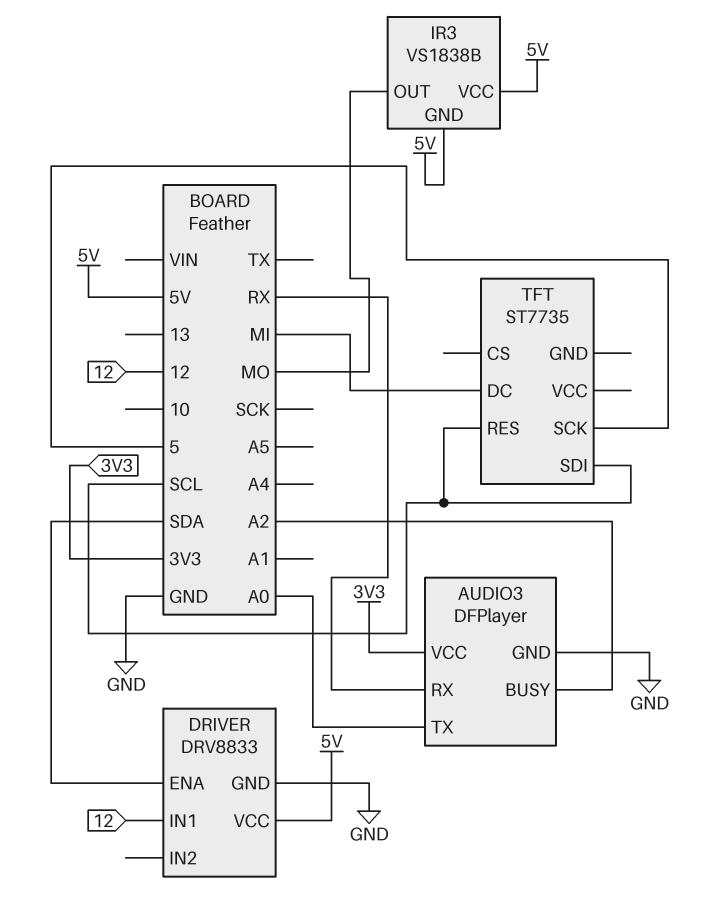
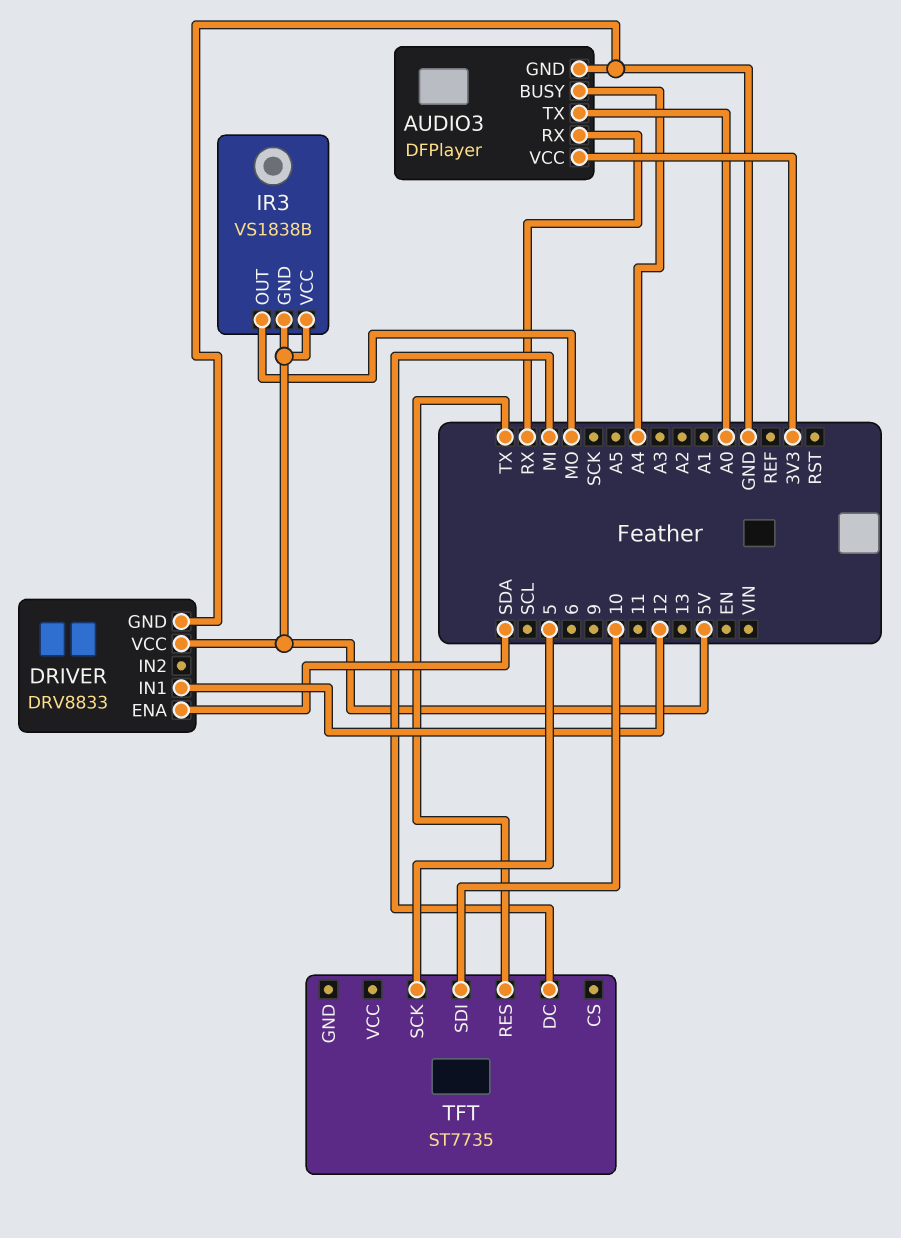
AUDIO3 pin BUSY: A2 -> A4
TFT pin RES: SCL -> TX
TFT pin SDI: SCL -> 10

